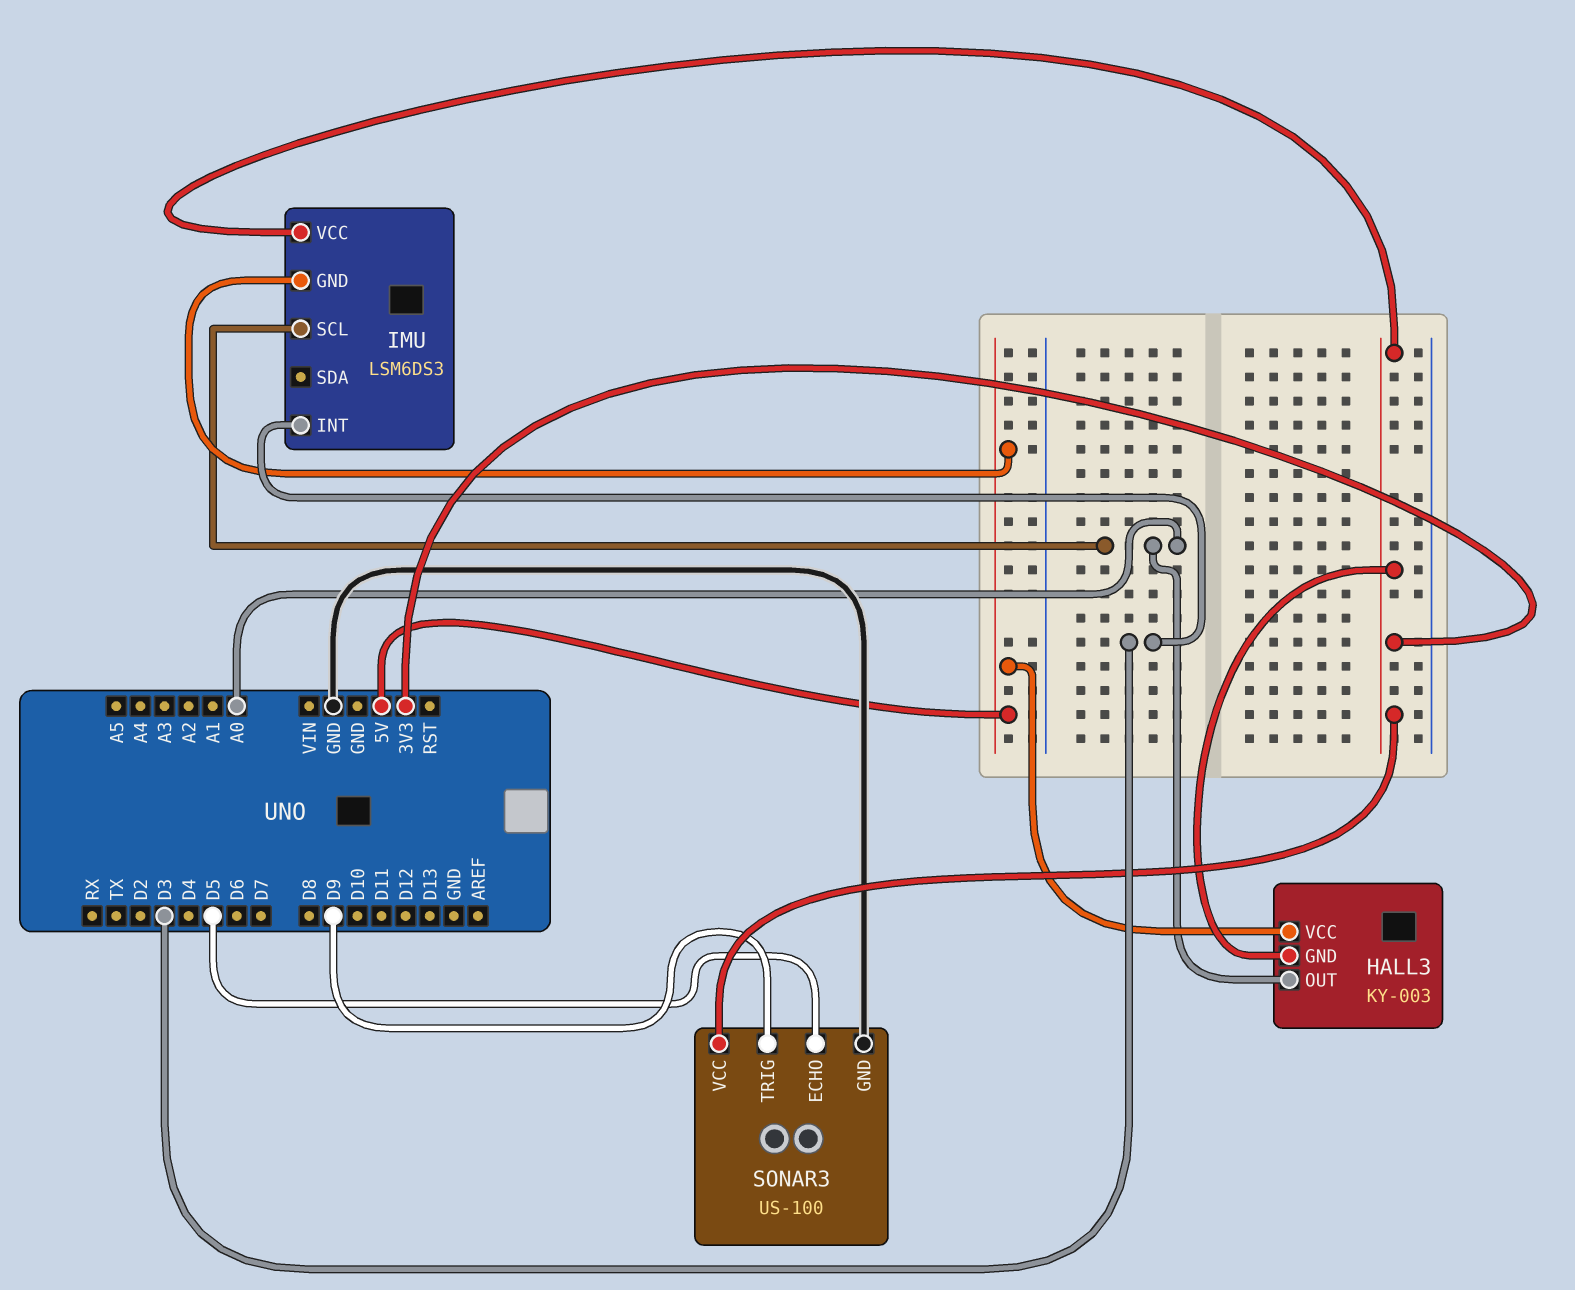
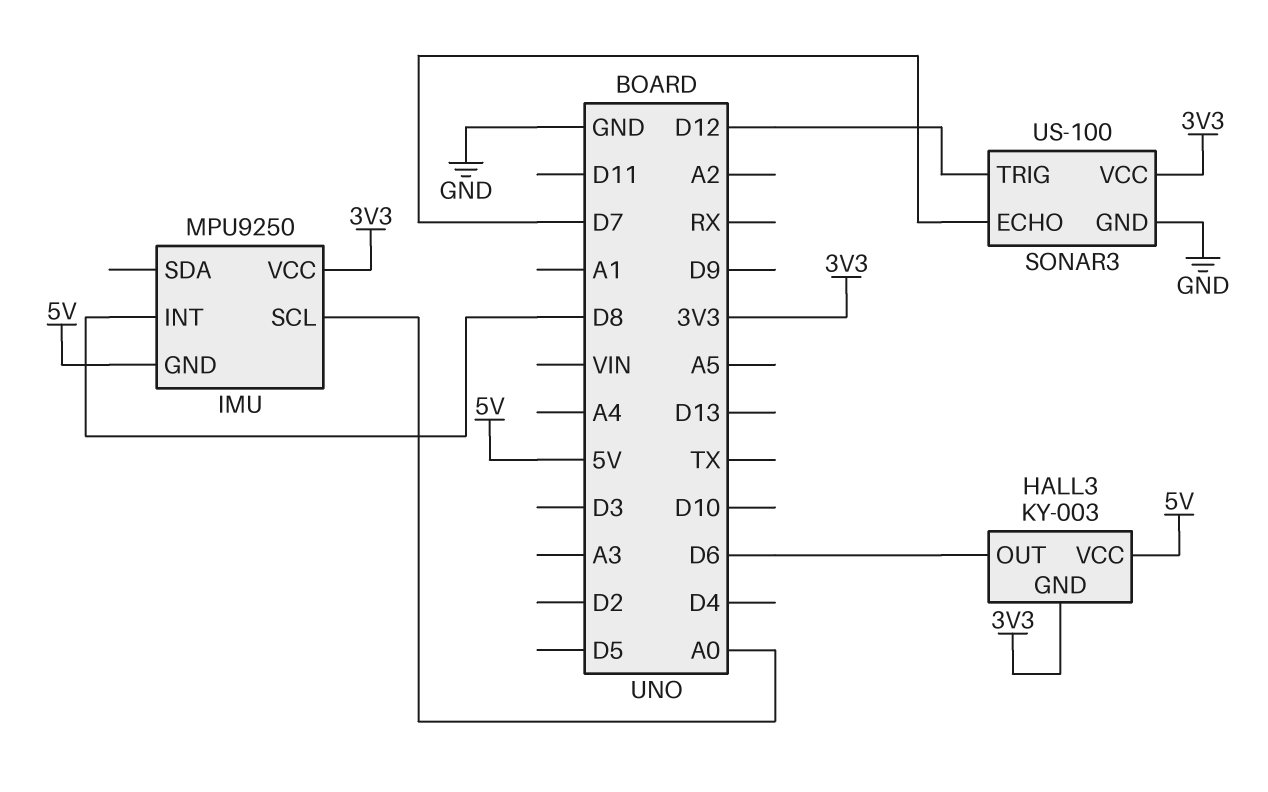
HALL3 pin OUT: A0 -> D6
IMU: LSM6DS3 -> MPU9250
IMU pin INT: D3 -> D8
SONAR3 pin ECHO: D5 -> D7
SONAR3 pin TRIG: D9 -> D12

